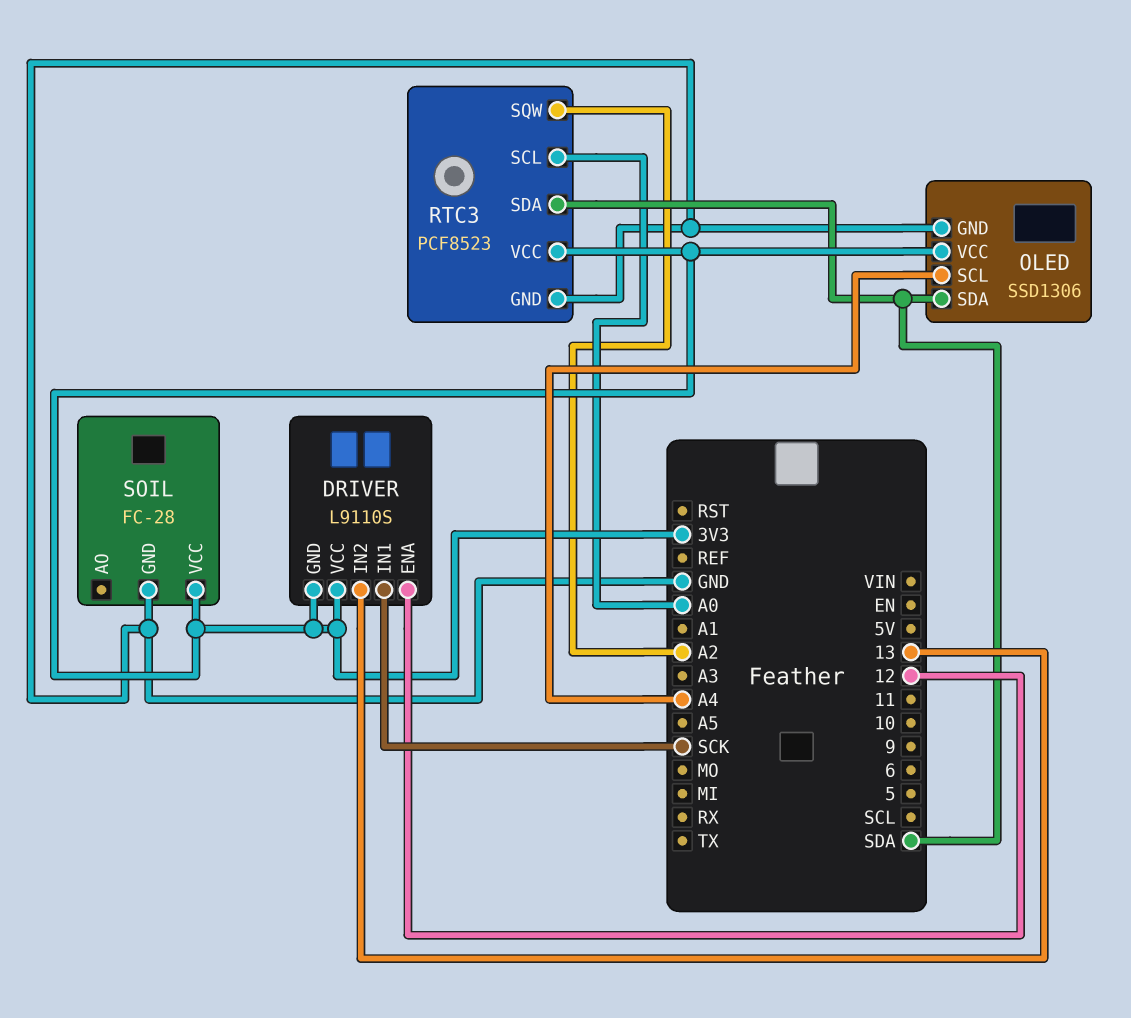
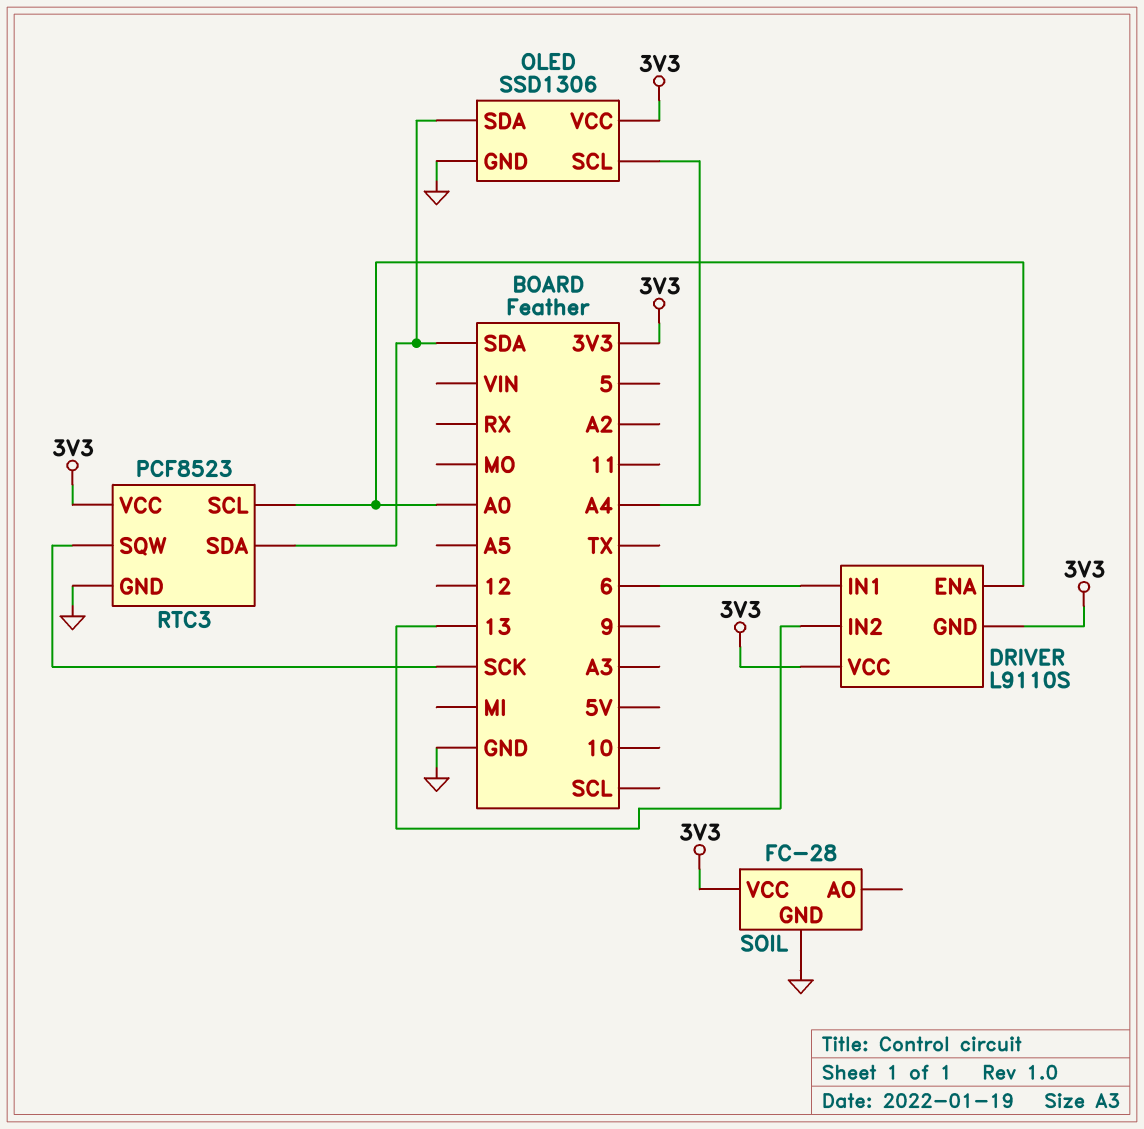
DRIVER pin ENA: 12 -> A0
DRIVER pin IN1: SCK -> 6
RTC3 pin SQW: A2 -> SCK

